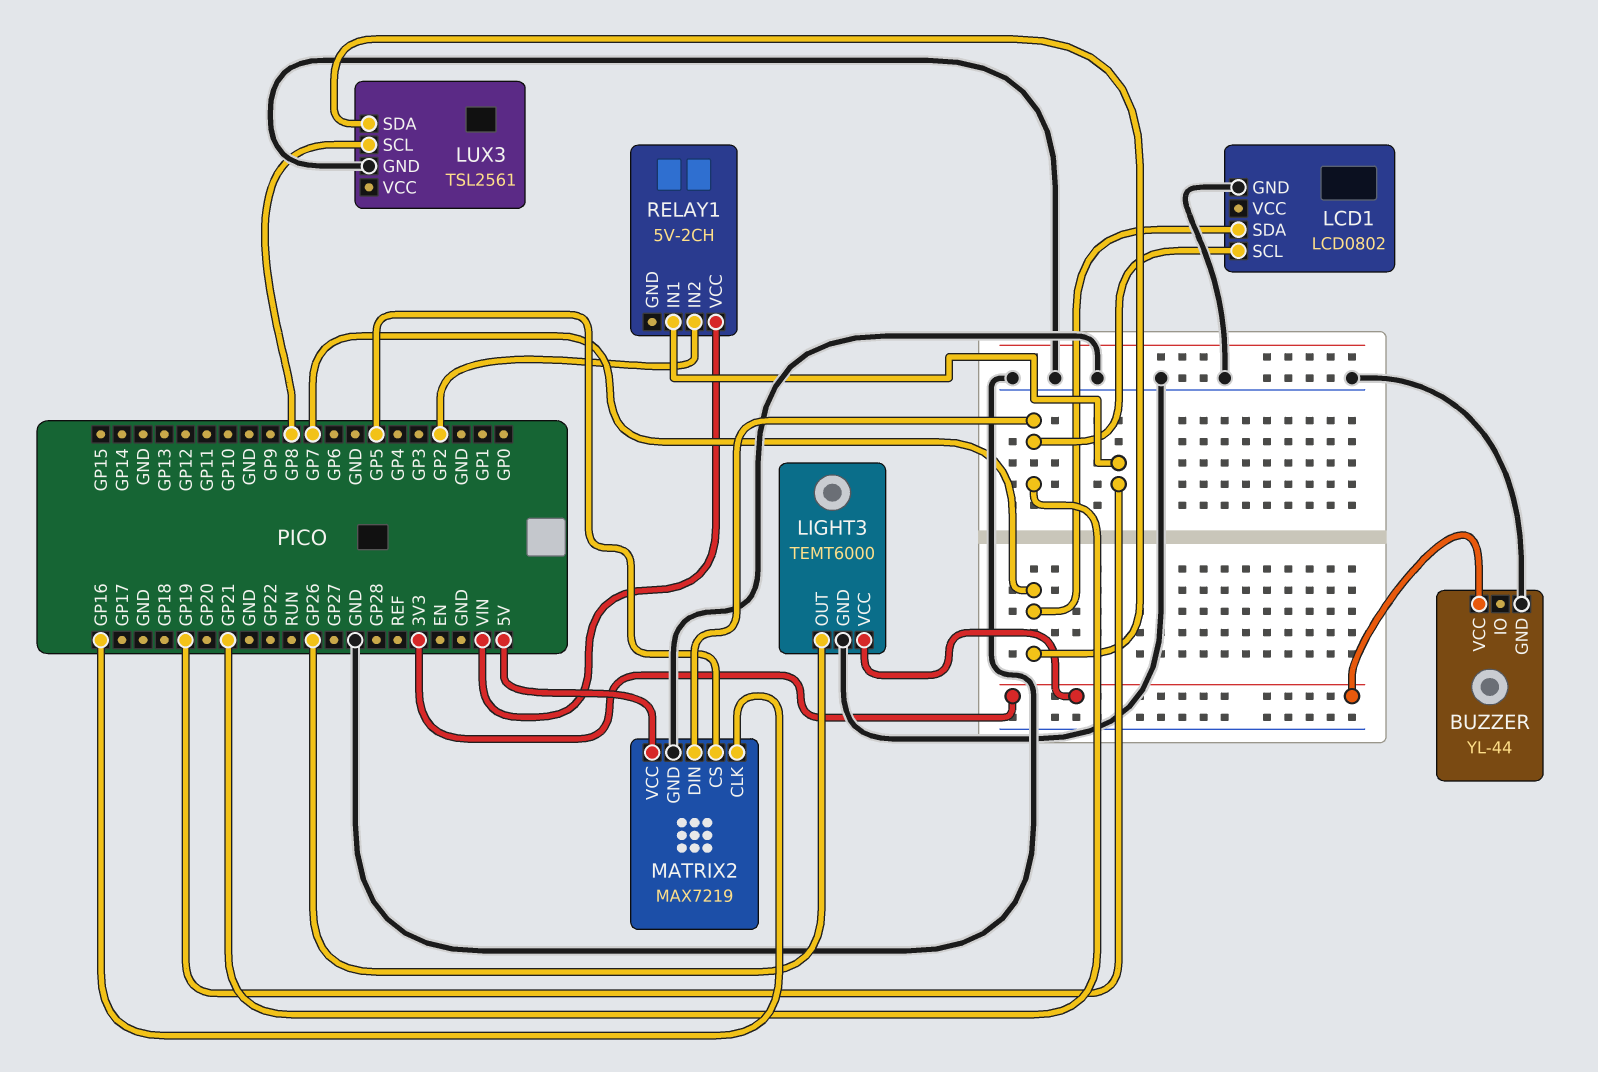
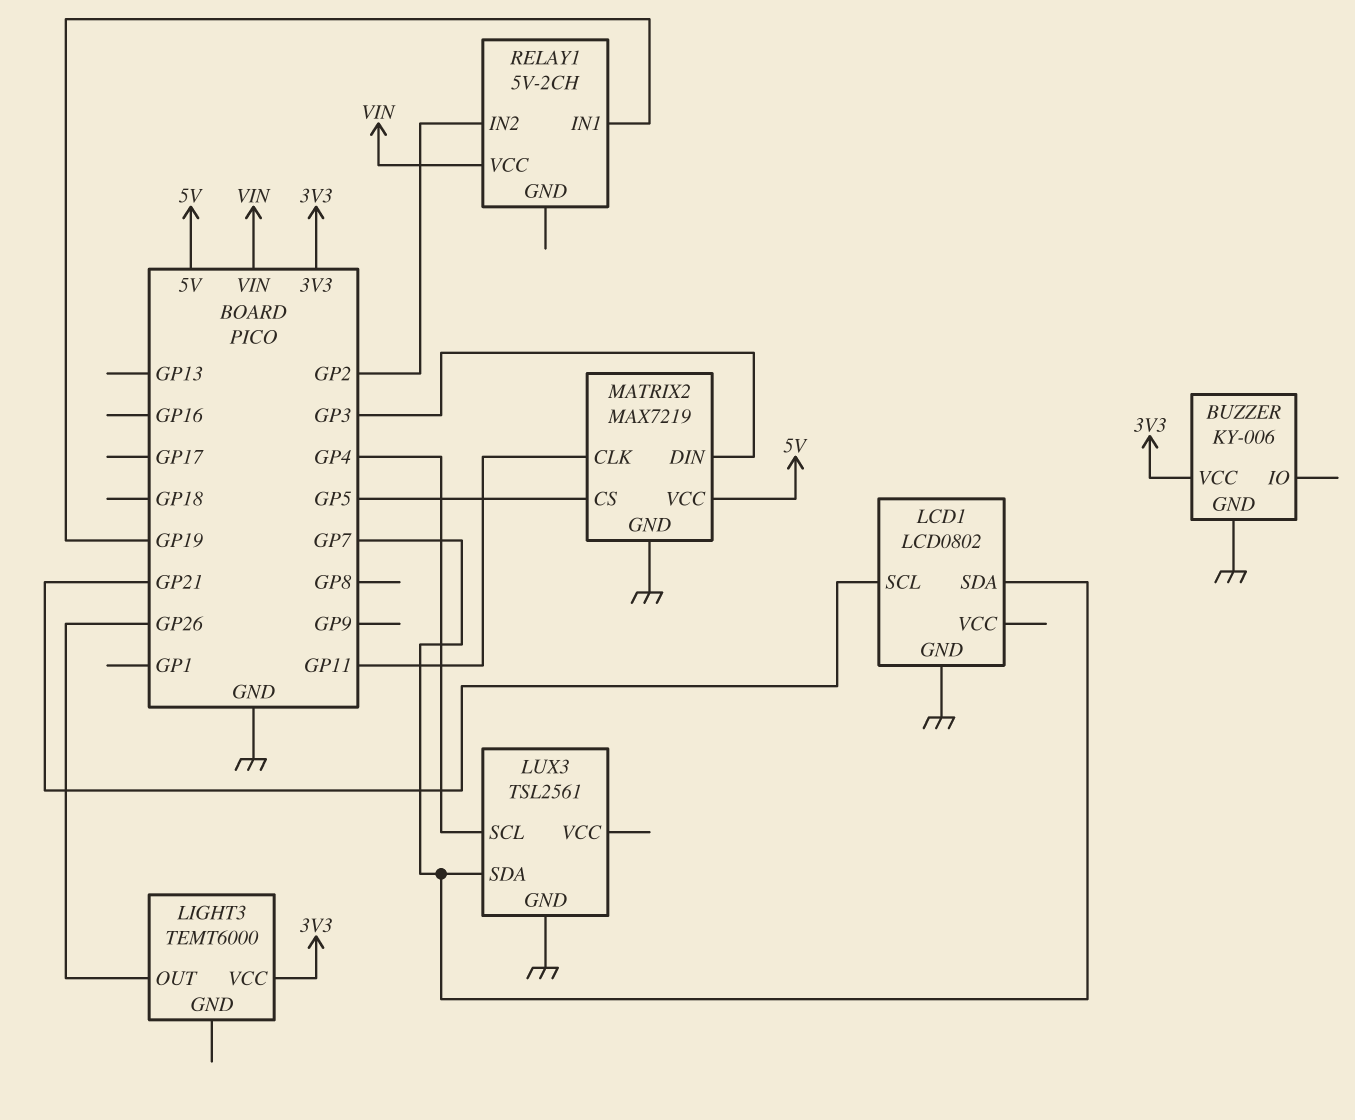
BUZZER: YL-44 -> KY-006
LIGHT3 pin GND: GND -> none
LUX3 pin SCL: GP8 -> GP4
MATRIX2 pin CLK: GP16 -> GP11
MATRIX2 pin DIN: GP21 -> GP3

